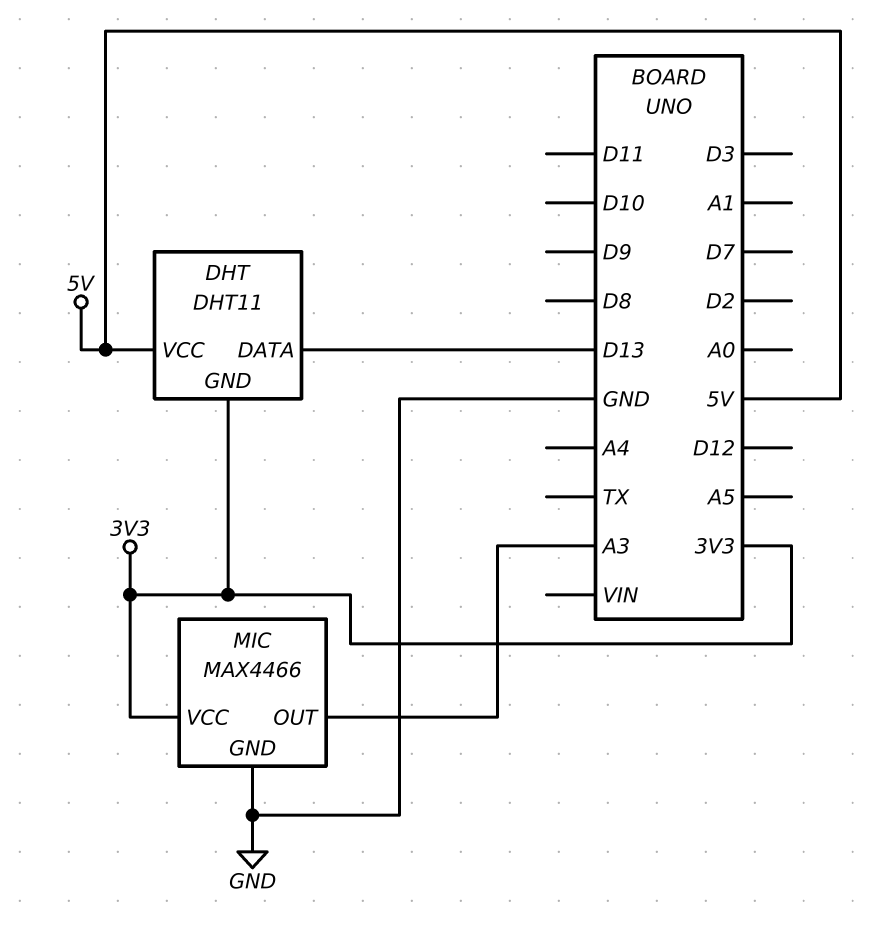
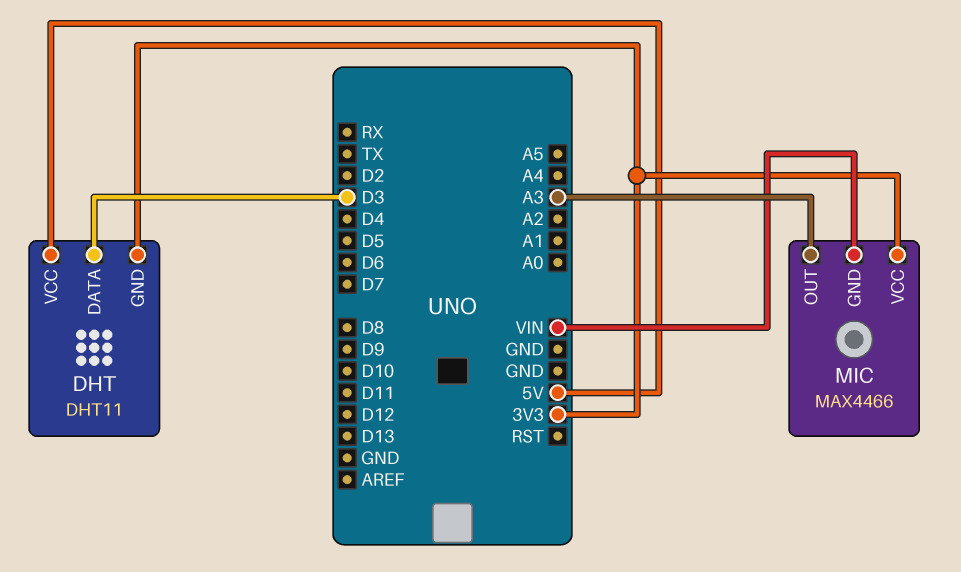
DHT pin DATA: D13 -> D3
MIC pin GND: GND -> VIN

